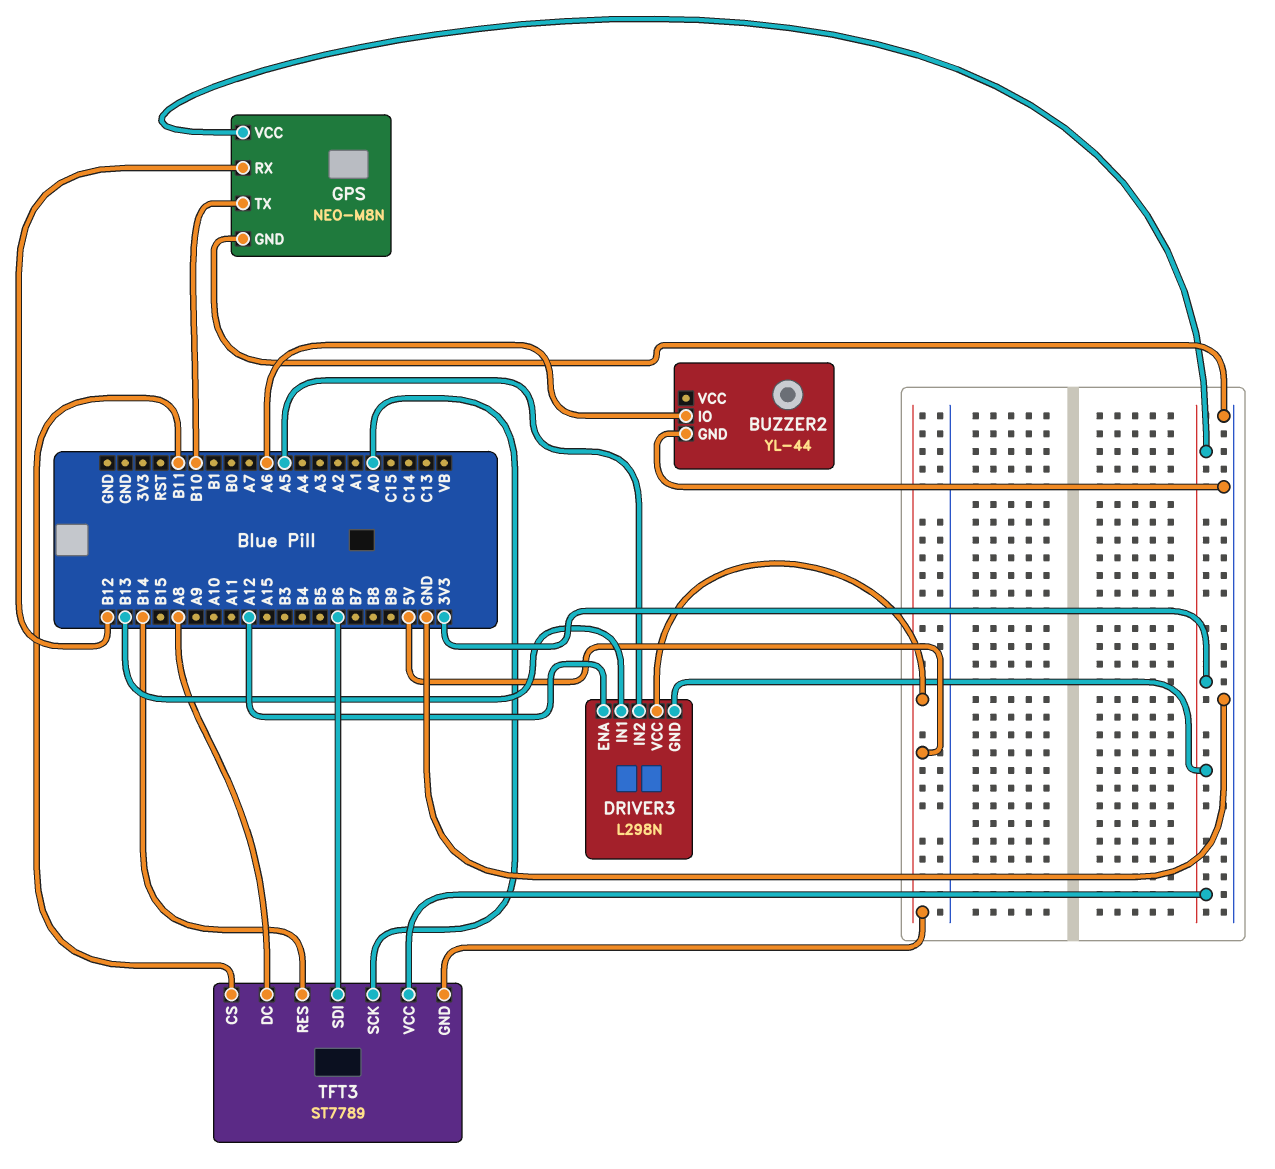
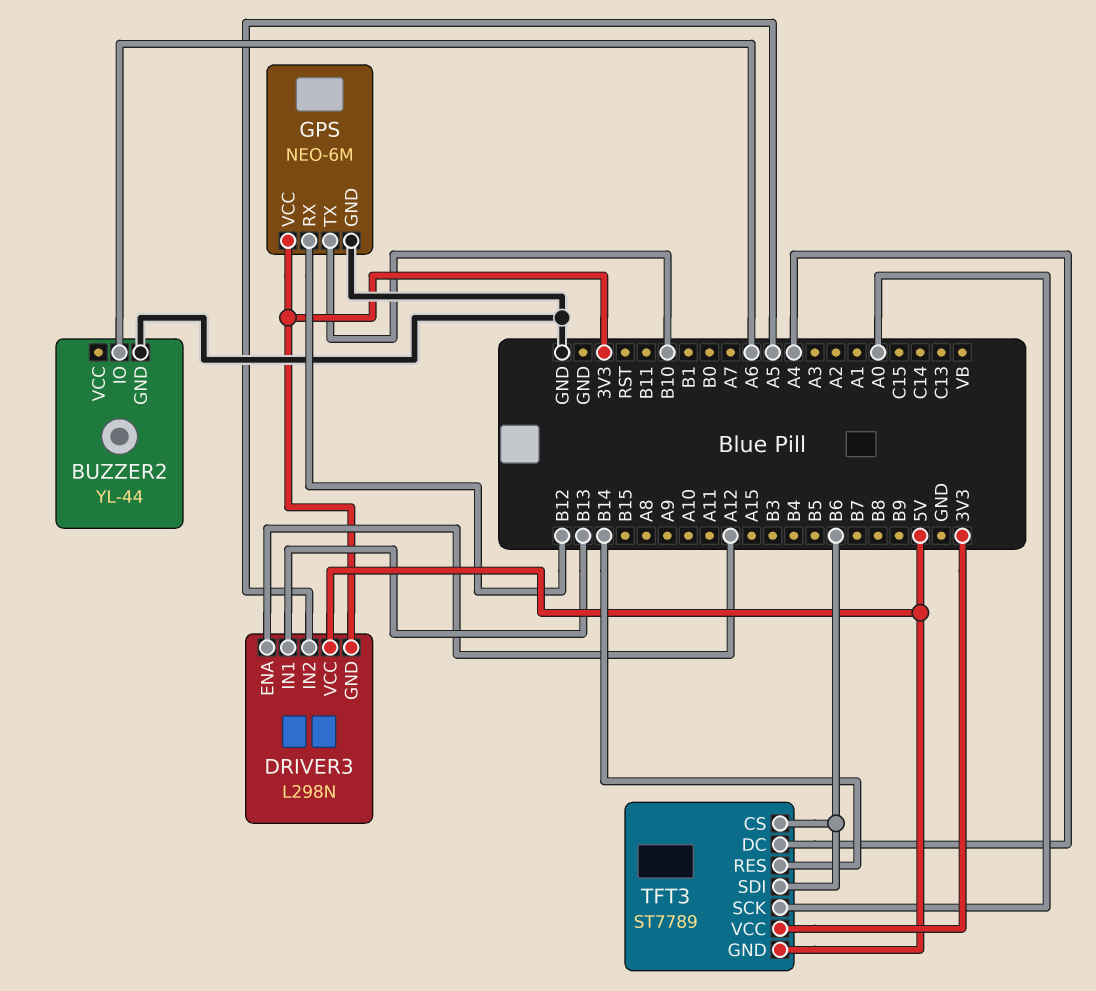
GPS: NEO-M8N -> NEO-6M
TFT3 pin CS: B11 -> B6
TFT3 pin DC: A8 -> A4

